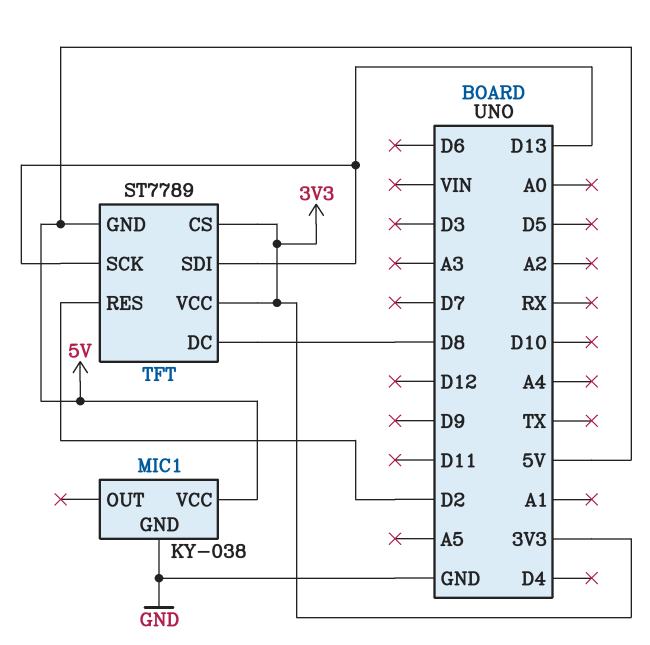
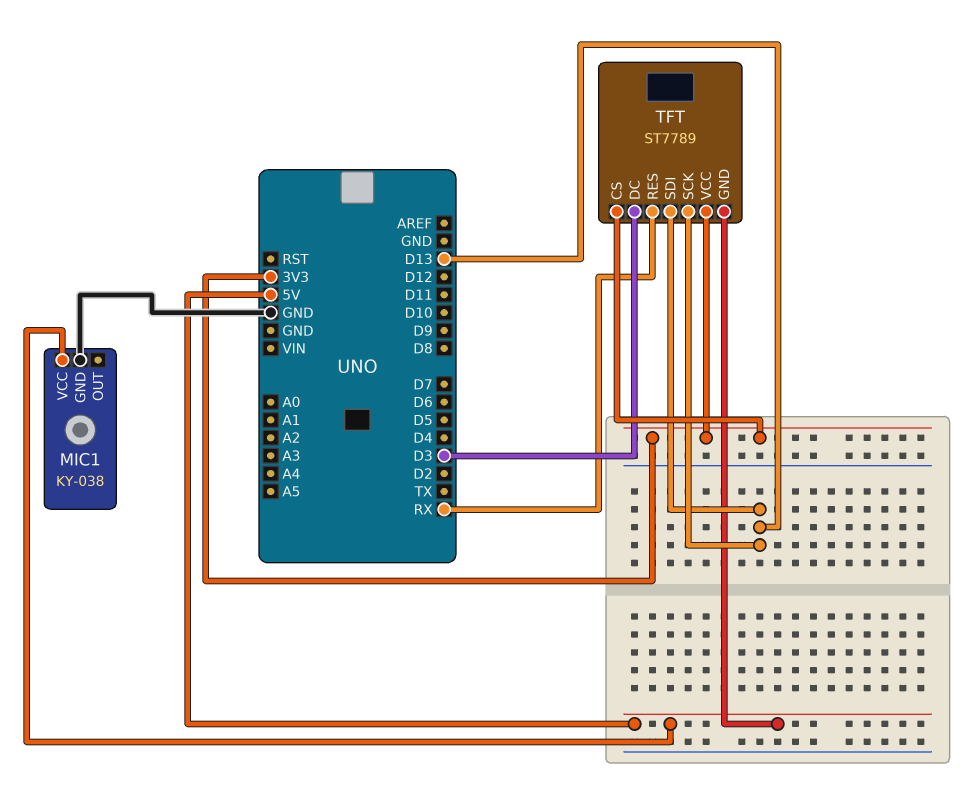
TFT pin DC: D8 -> D3
TFT pin RES: D2 -> RX

